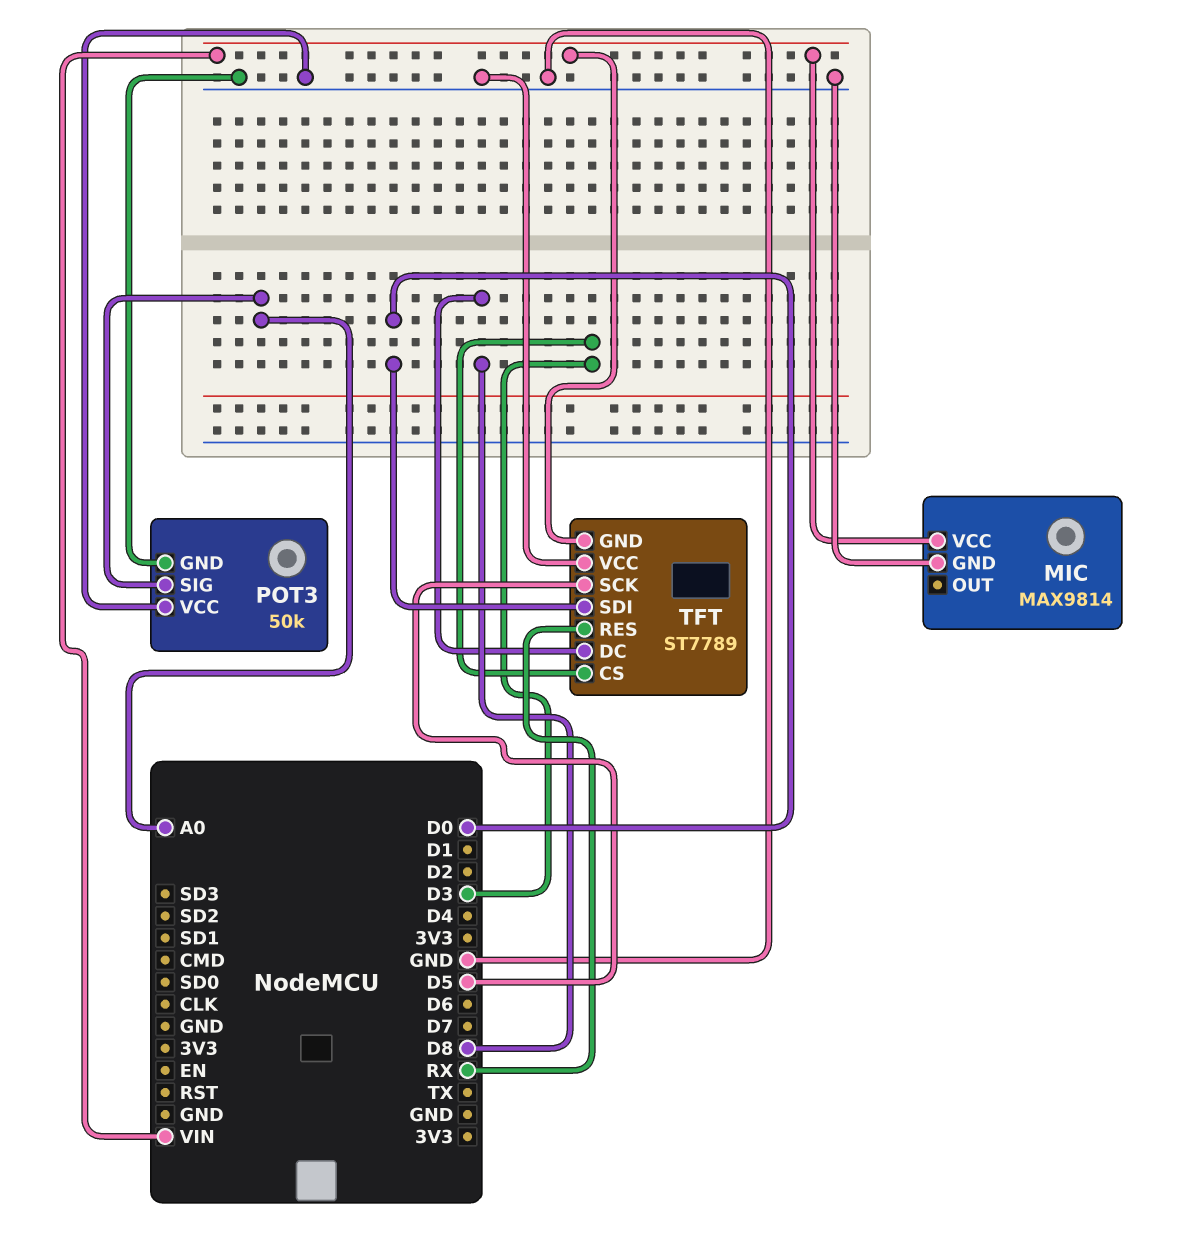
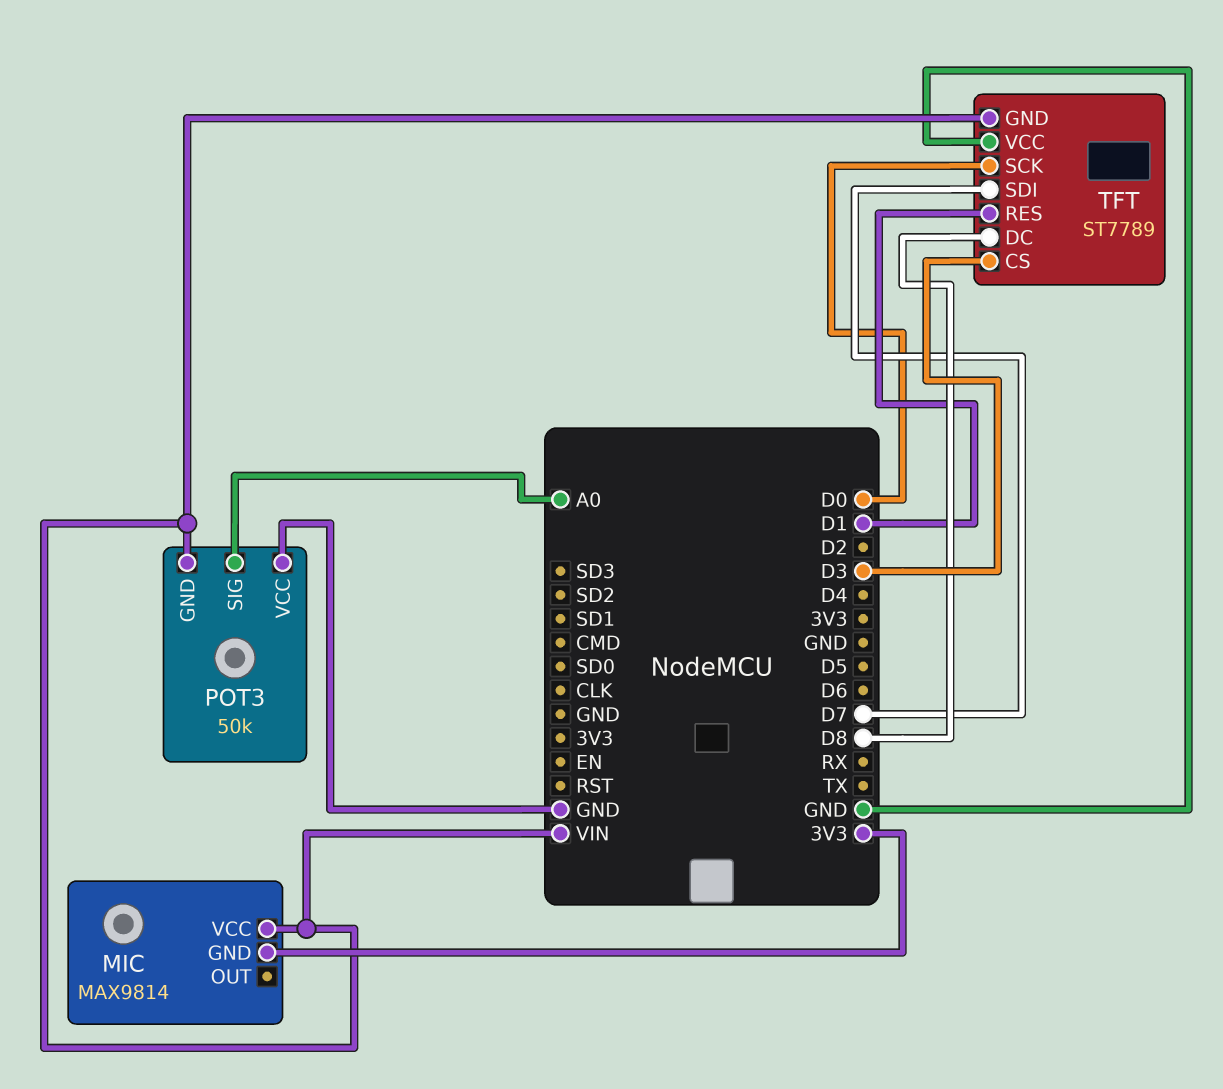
MIC pin GND: GND -> 3V3
POT3 pin GND: GND -> VIN
TFT pin RES: RX -> D1
TFT pin SCK: D5 -> D0
TFT pin SDI: D0 -> D7

